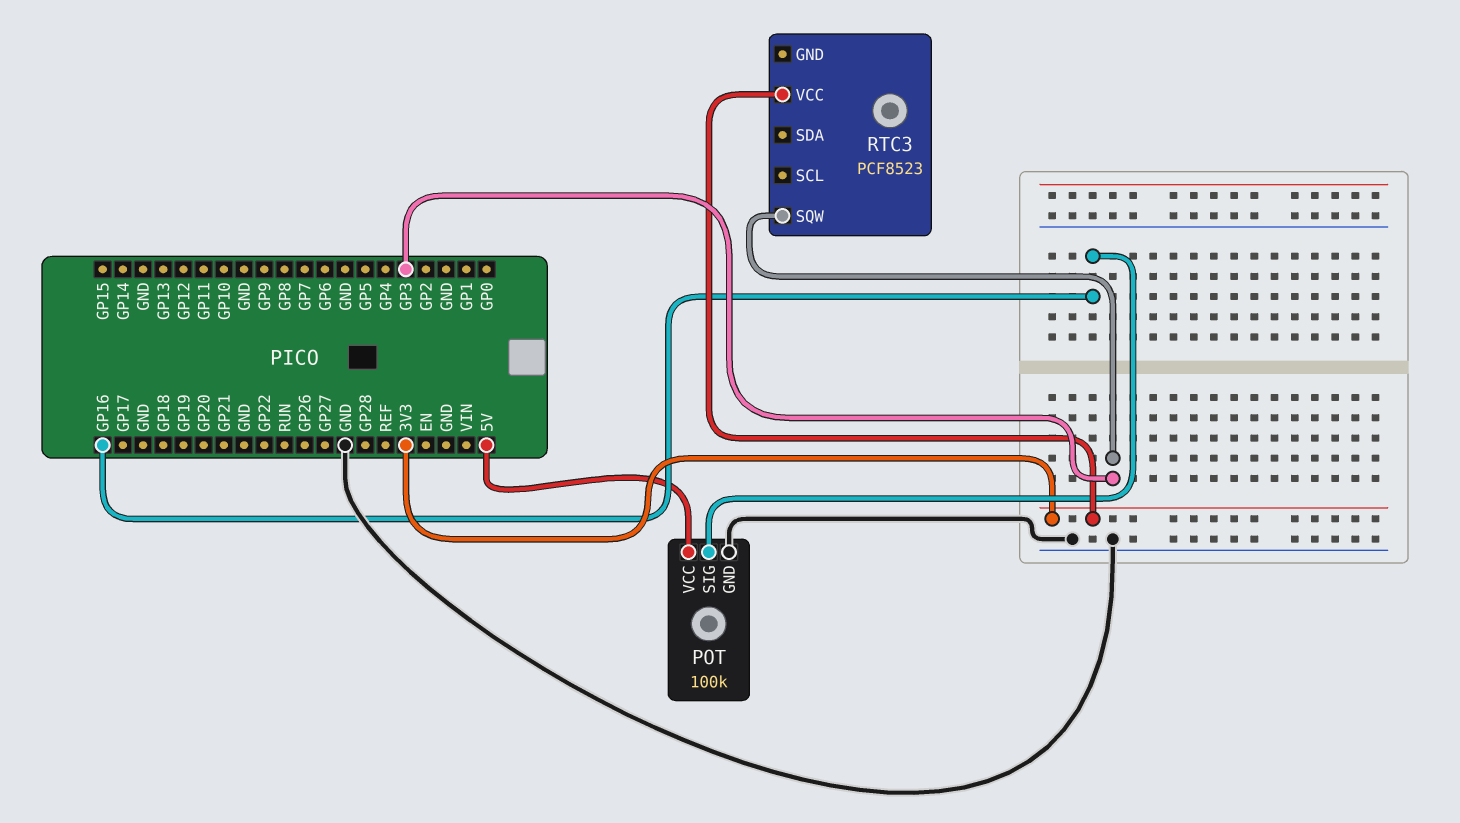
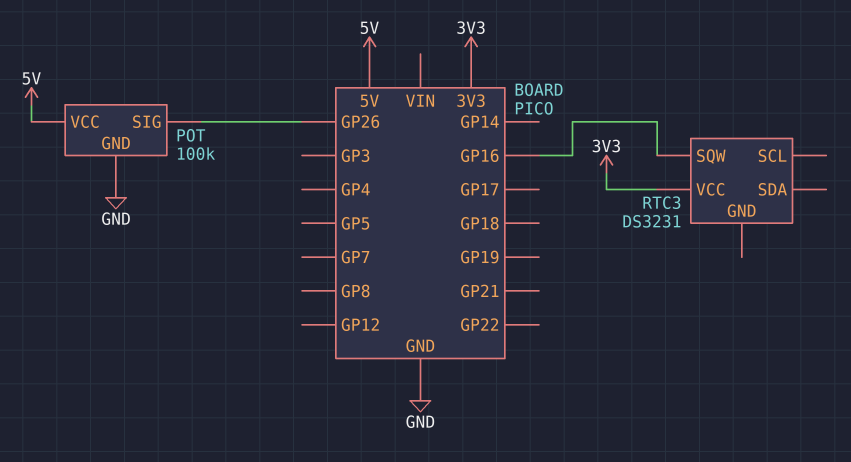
POT pin SIG: GP16 -> GP26
RTC3: PCF8523 -> DS3231
RTC3 pin SQW: GP3 -> GP16

